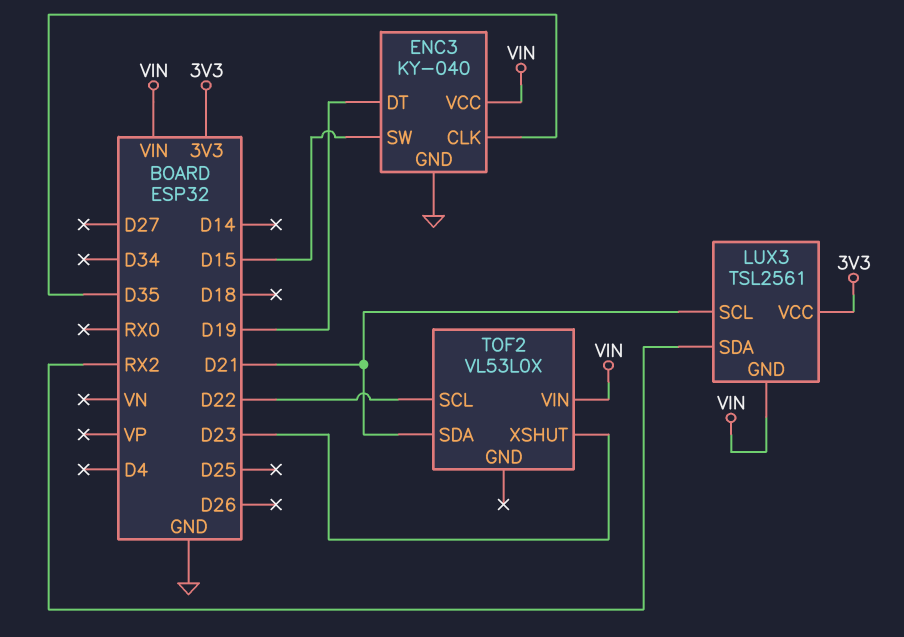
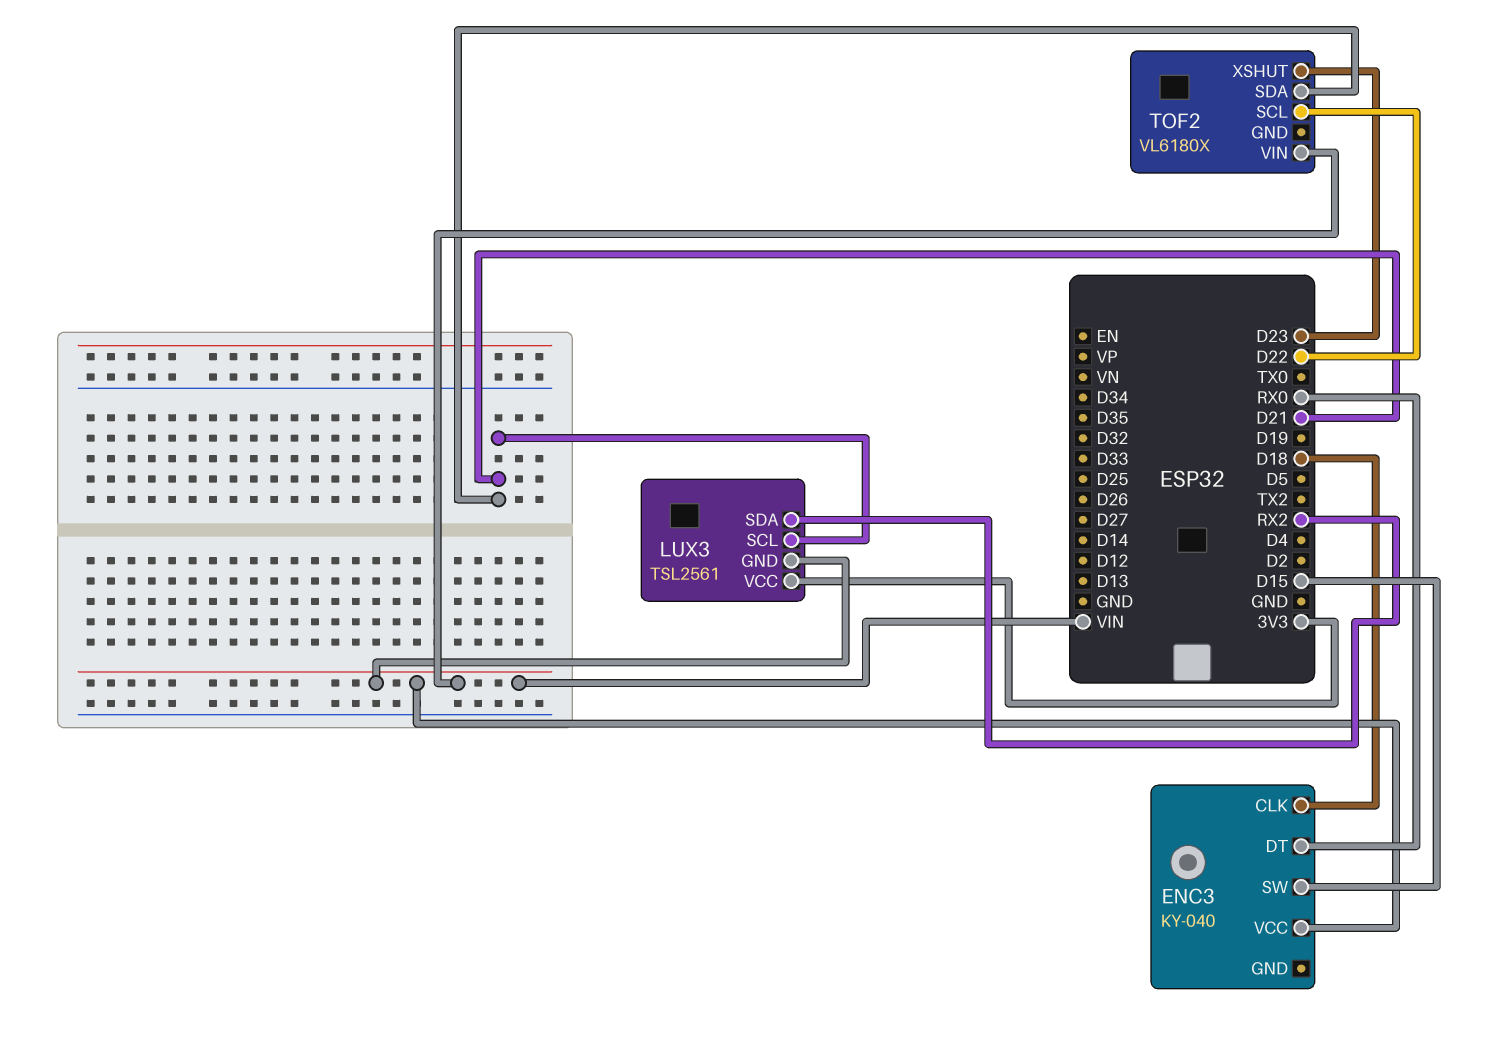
ENC3 pin CLK: D35 -> D18
ENC3 pin DT: D19 -> RX0
ENC3 pin GND: GND -> none
TOF2: VL53L0X -> VL6180X

